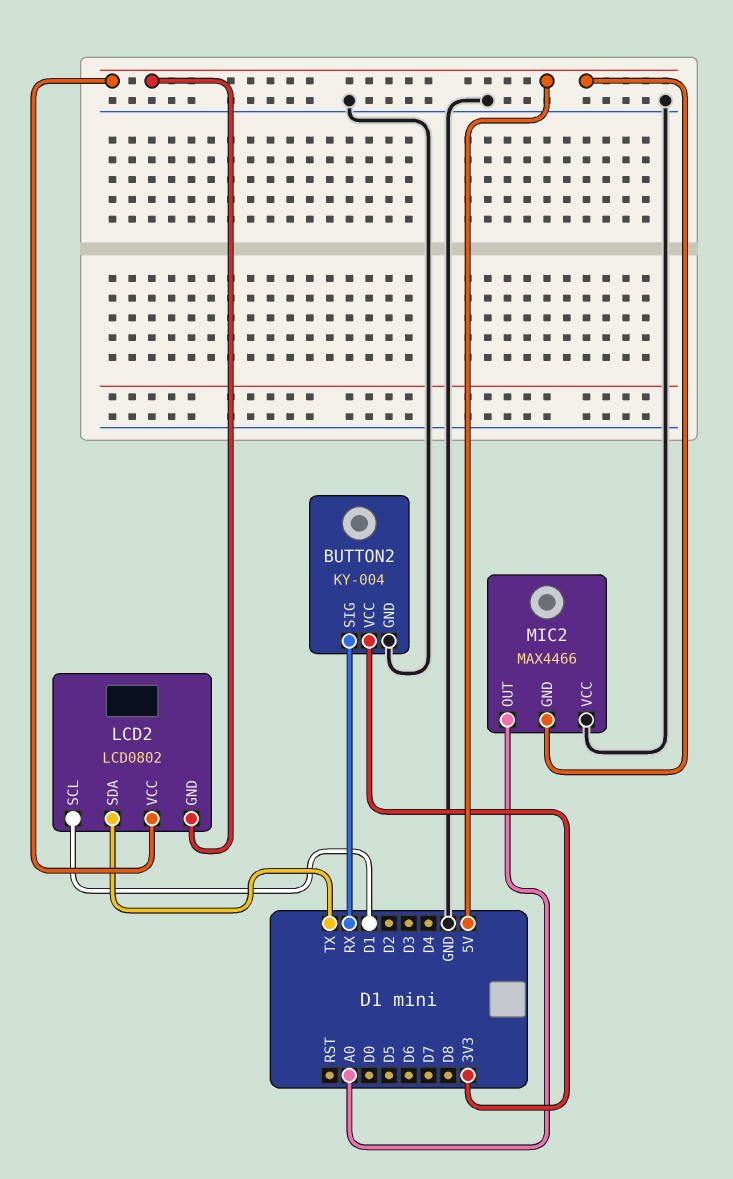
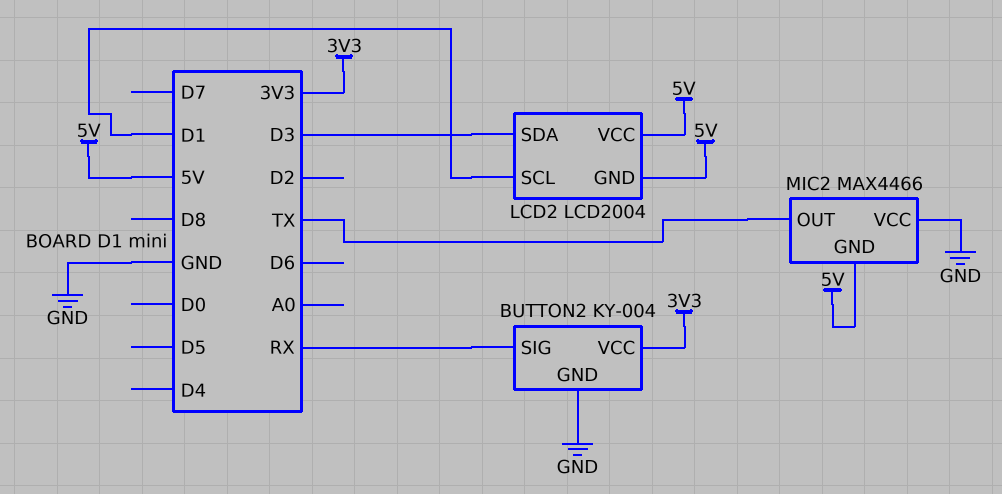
LCD2: LCD0802 -> LCD2004
LCD2 pin SDA: TX -> D3
MIC2 pin OUT: A0 -> TX

